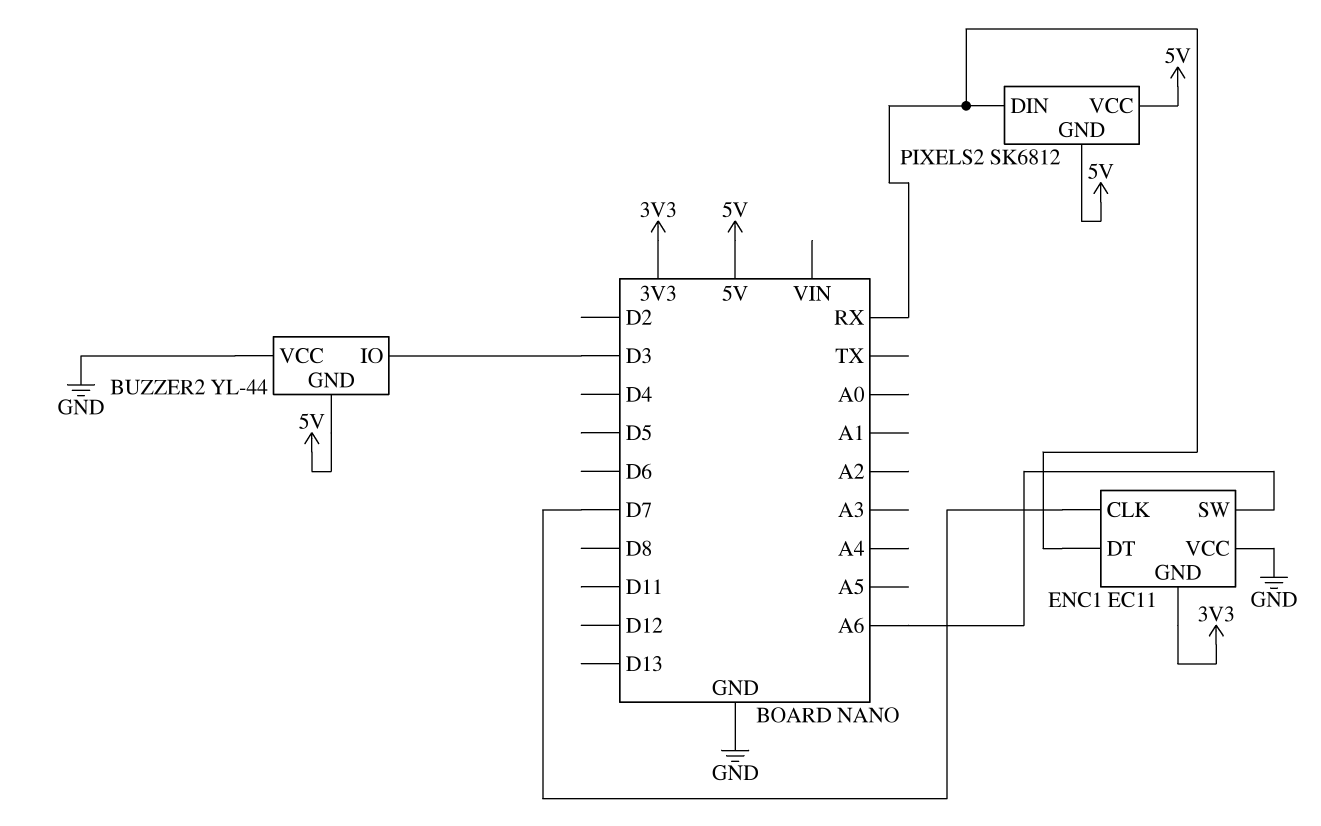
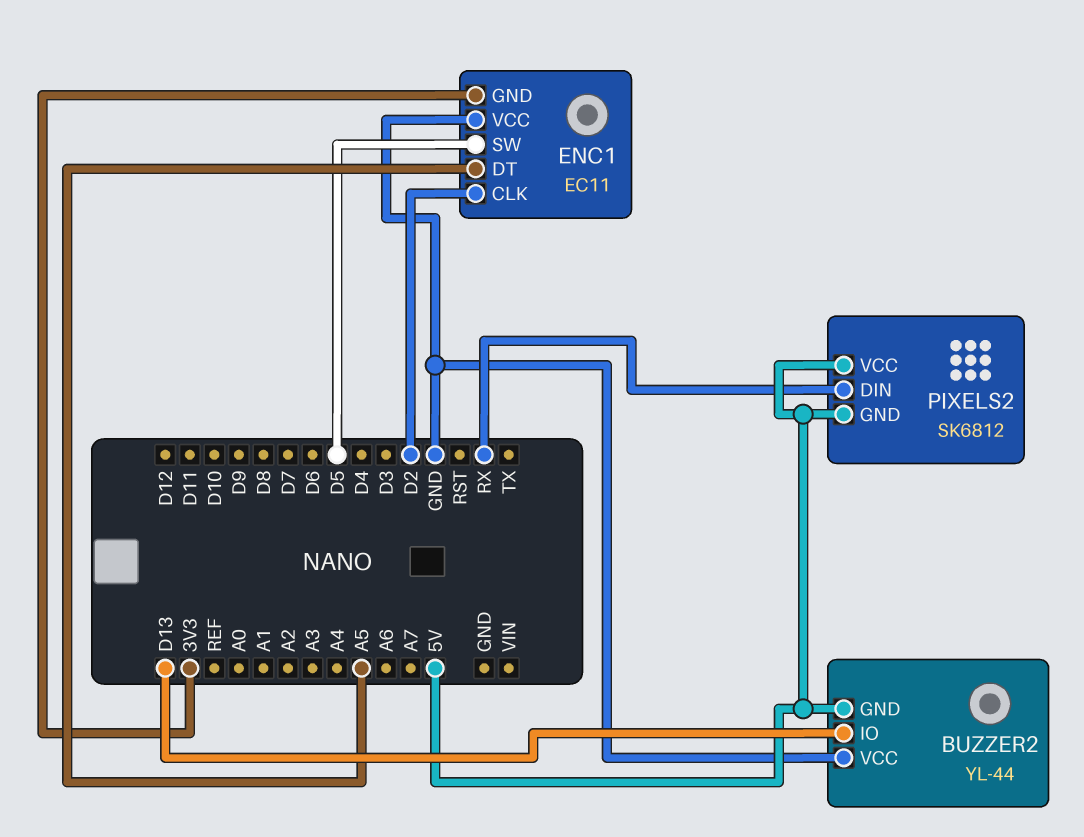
BUZZER2 pin IO: D3 -> D13
ENC1 pin CLK: D7 -> D2
ENC1 pin DT: RX -> A5
ENC1 pin SW: A6 -> D5

